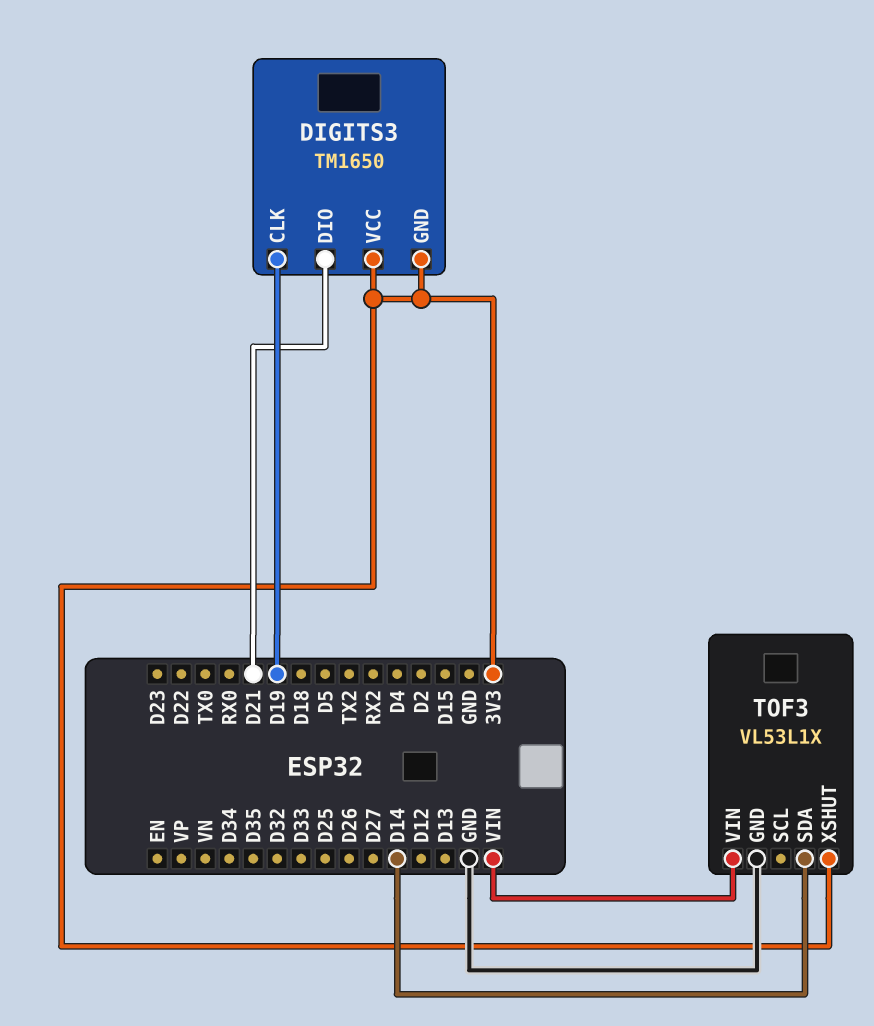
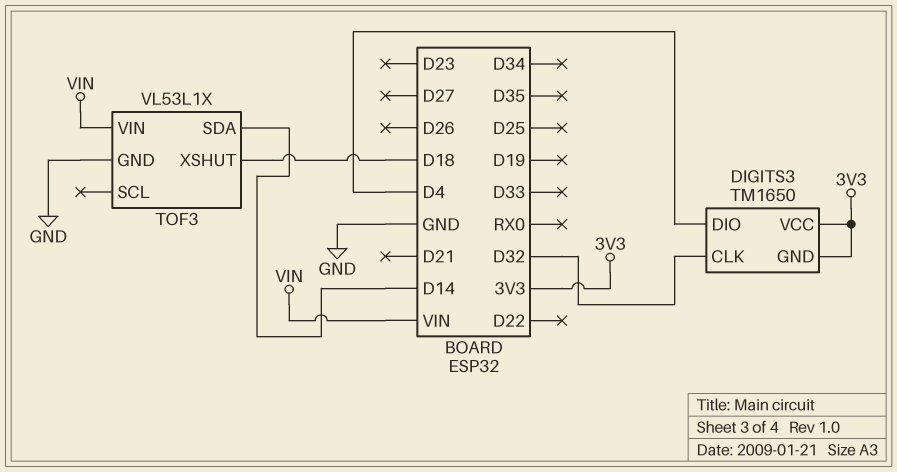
DIGITS3 pin CLK: D19 -> D32
DIGITS3 pin DIO: D21 -> D4
TOF3 pin XSHUT: 3V3 -> D18

